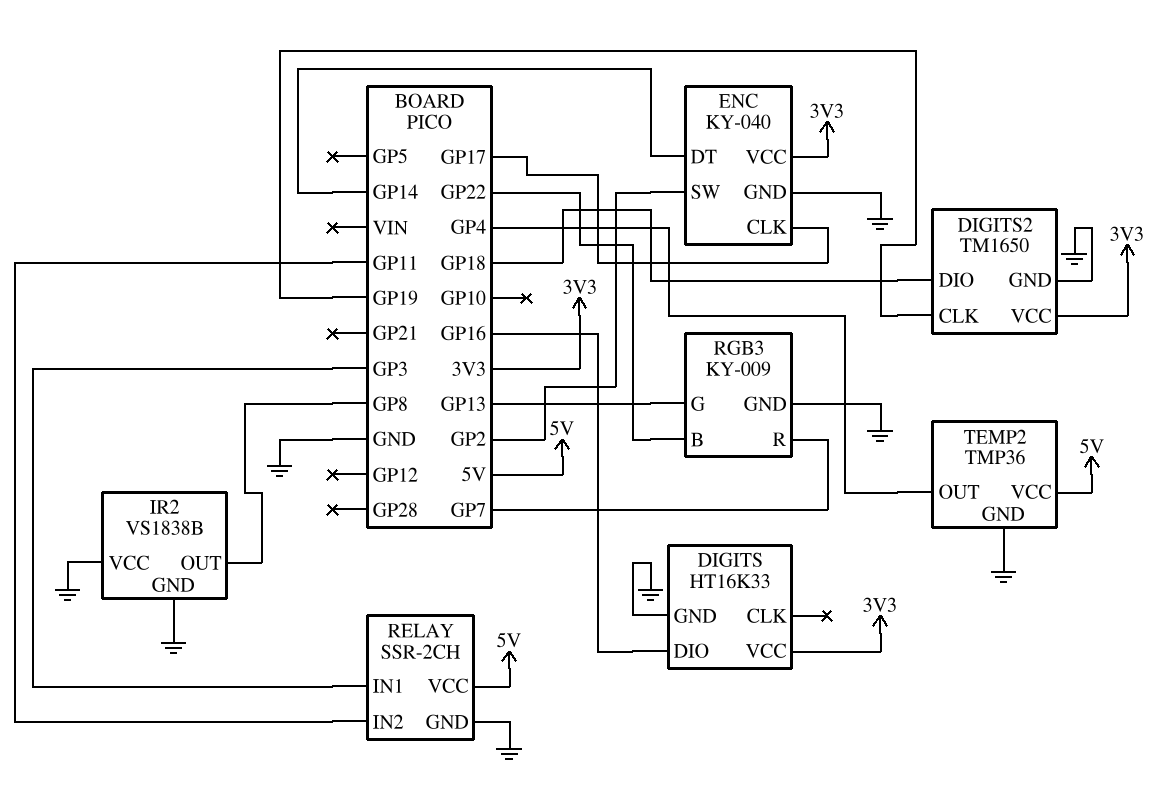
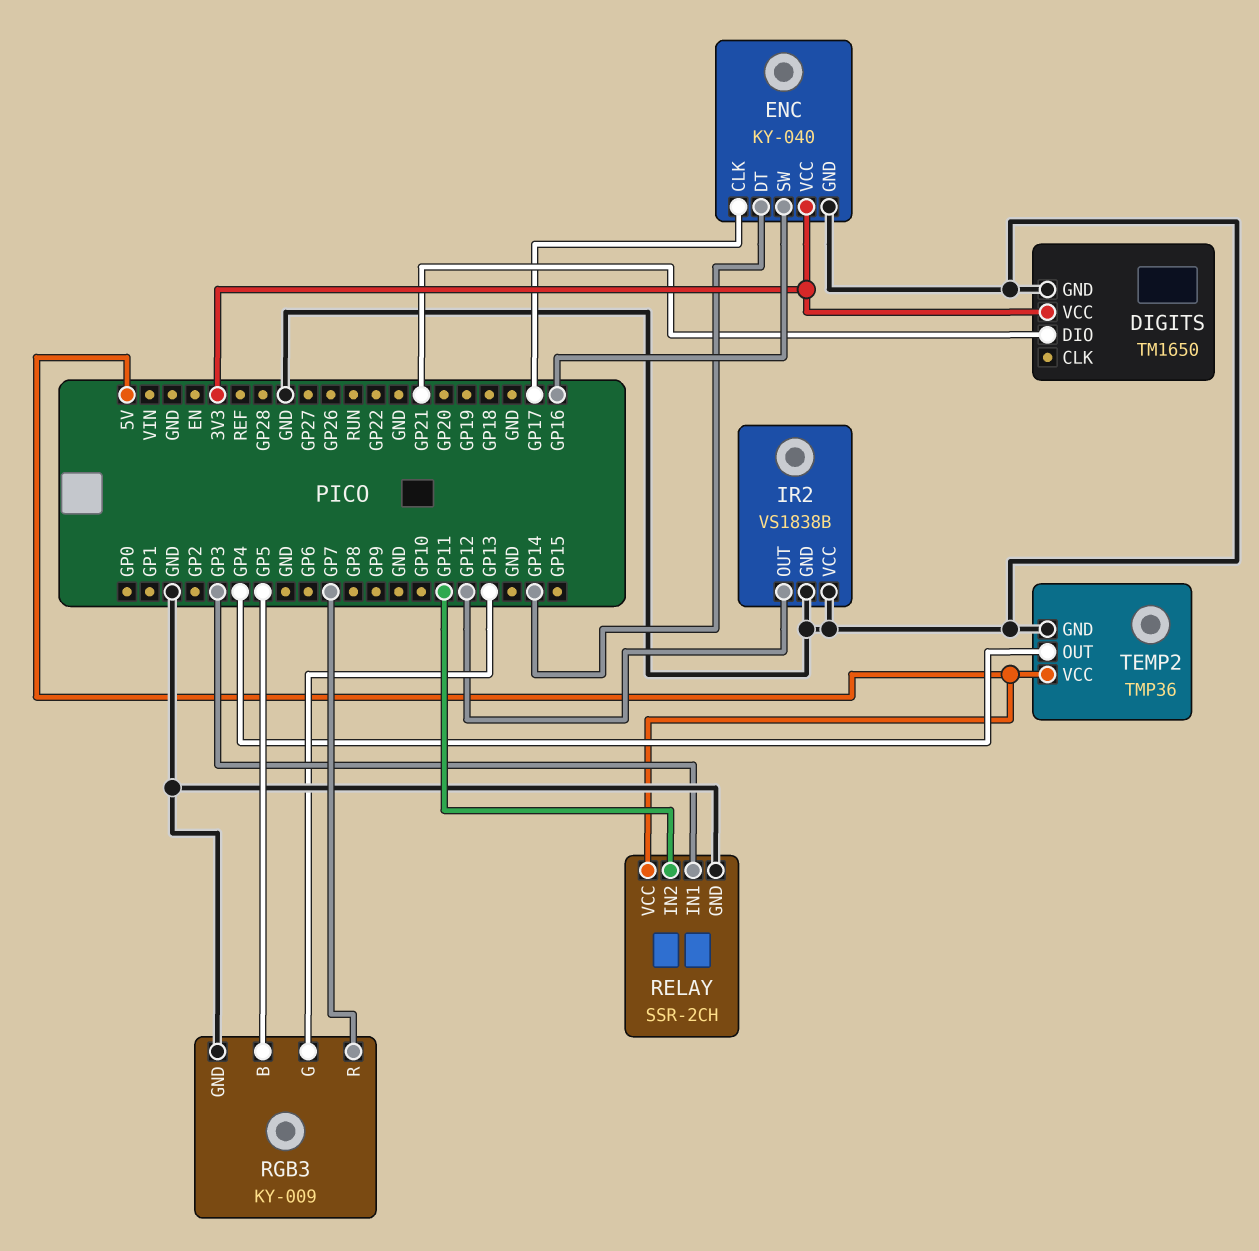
DIGITS: HT16K33 -> TM1650
DIGITS pin DIO: GP16 -> GP21
DIGITS2: TM1650 -> none
DIGITS2 pin CLK: GP19 -> none
DIGITS2 pin DIO: GP18 -> none
DIGITS2 pin GND: GND -> none
DIGITS2 pin VCC: 3V3 -> none
ENC pin SW: GP2 -> GP16
IR2 pin OUT: GP8 -> GP12
RGB3 pin B: GP22 -> GP5

